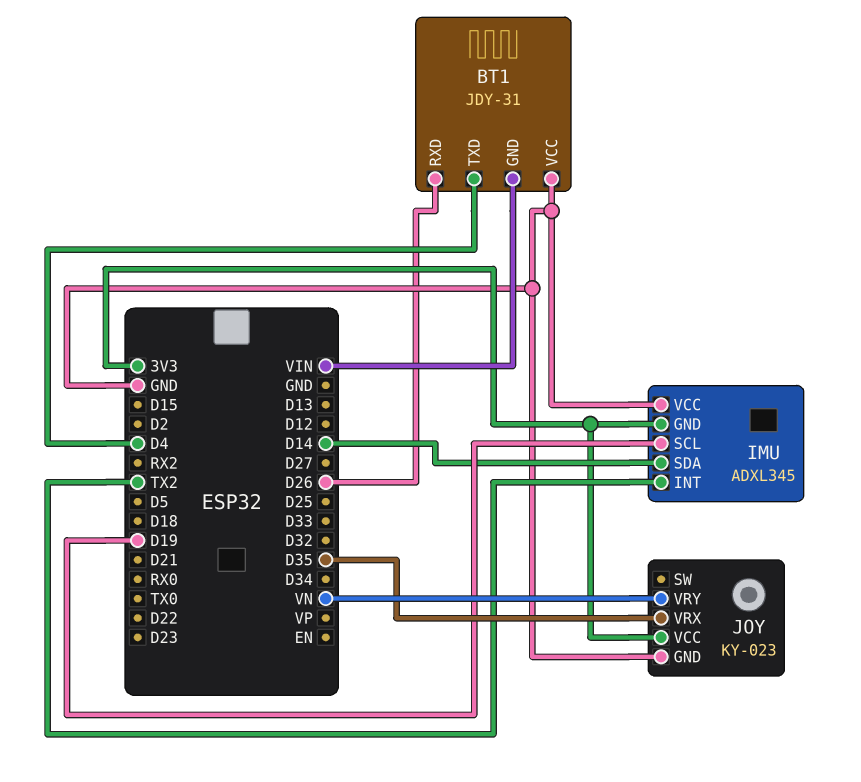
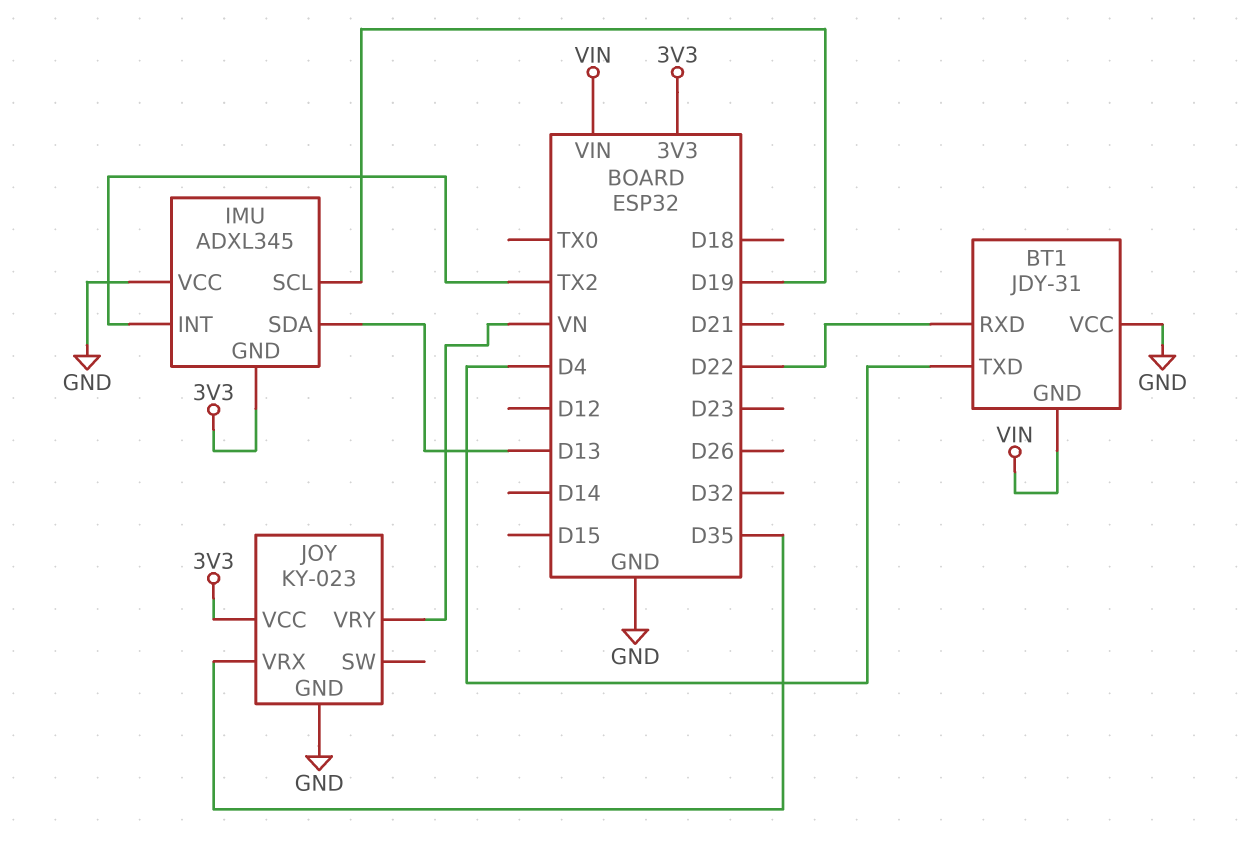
BT1 pin RXD: D26 -> D22
IMU pin SDA: D14 -> D13

